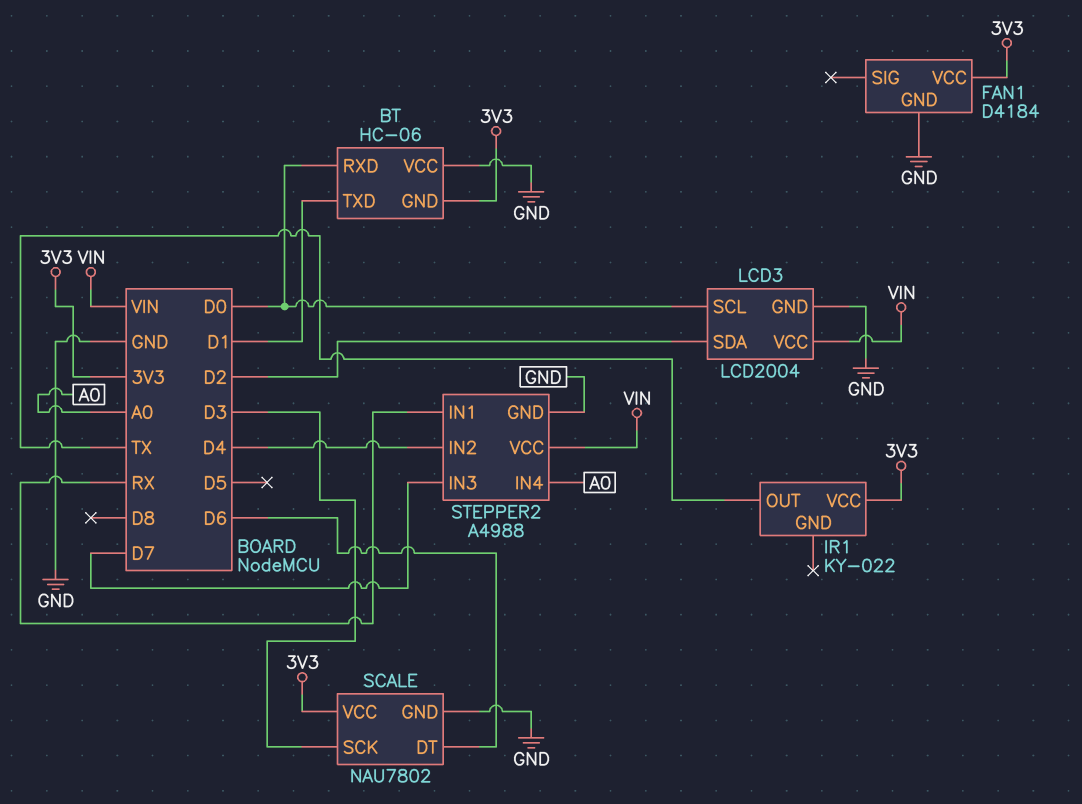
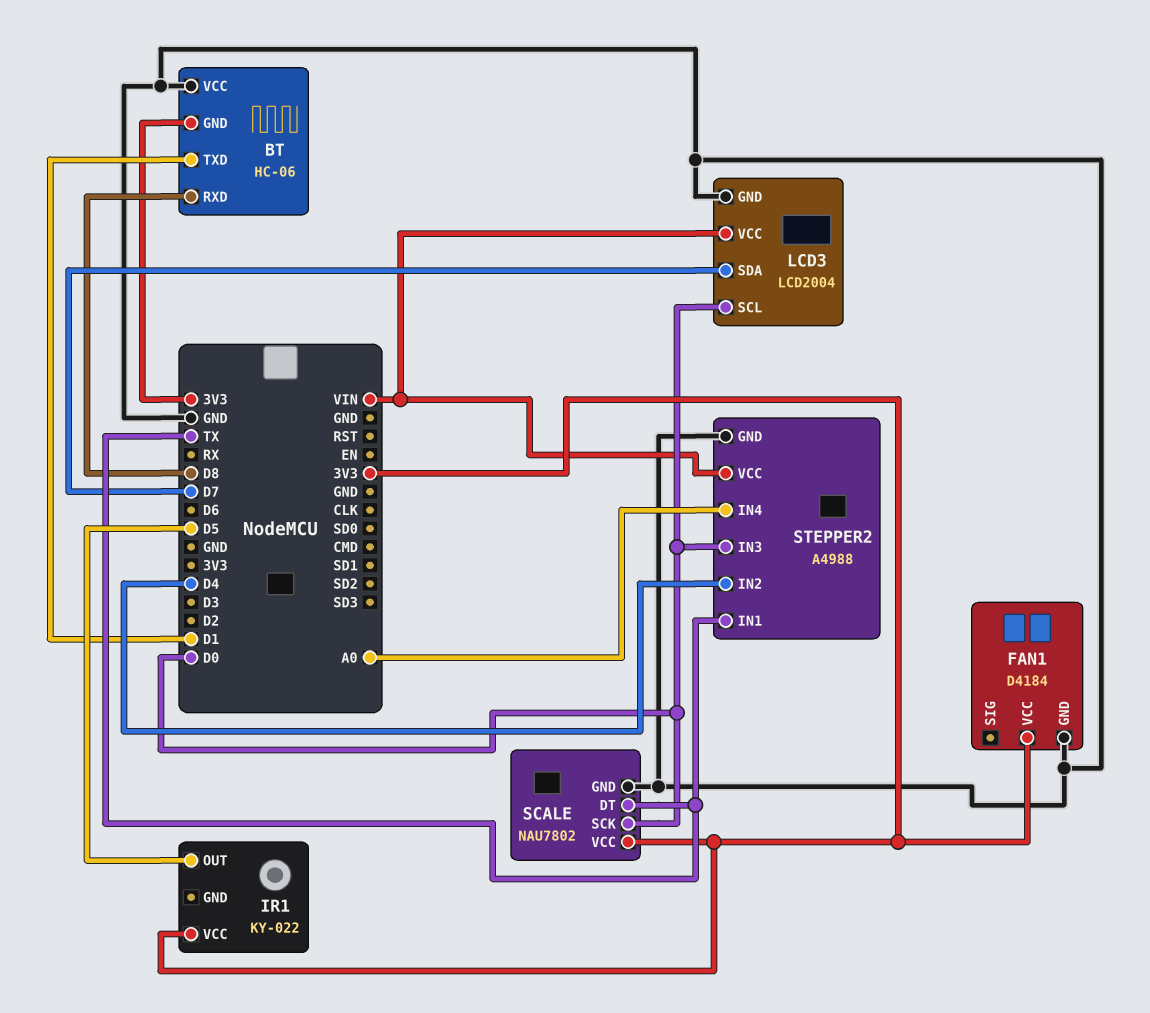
BT pin RXD: D0 -> D8
IR1 pin OUT: TX -> D5
LCD3 pin SDA: D2 -> D7
SCALE pin DT: D6 -> TX
SCALE pin SCK: D3 -> D0
STEPPER2 pin IN1: RX -> TX
STEPPER2 pin IN3: D7 -> D0

